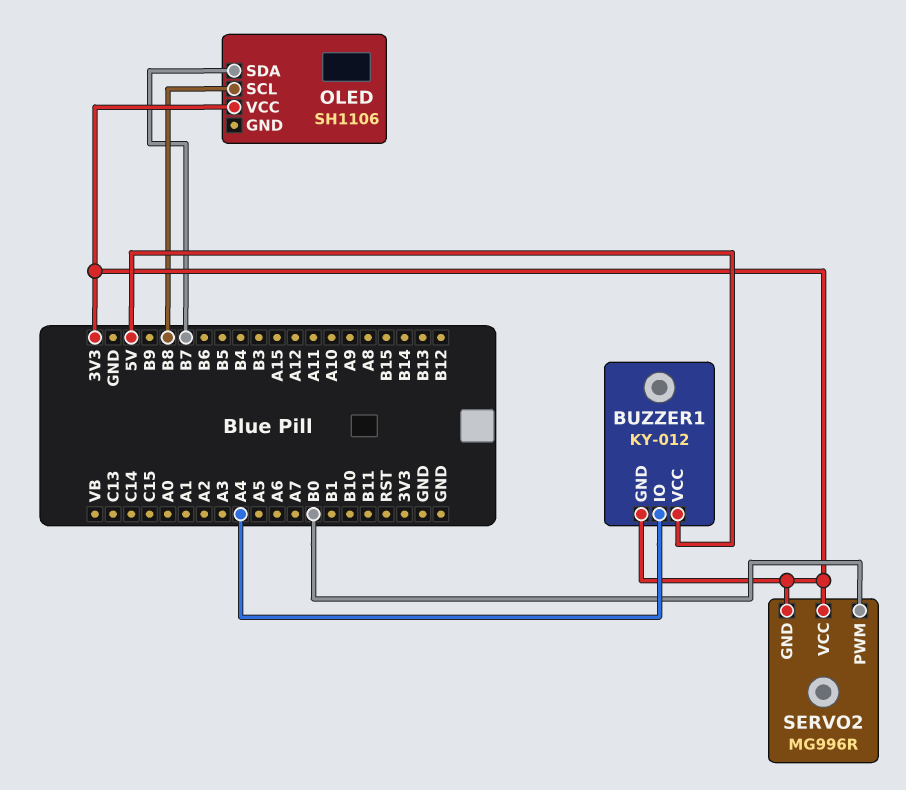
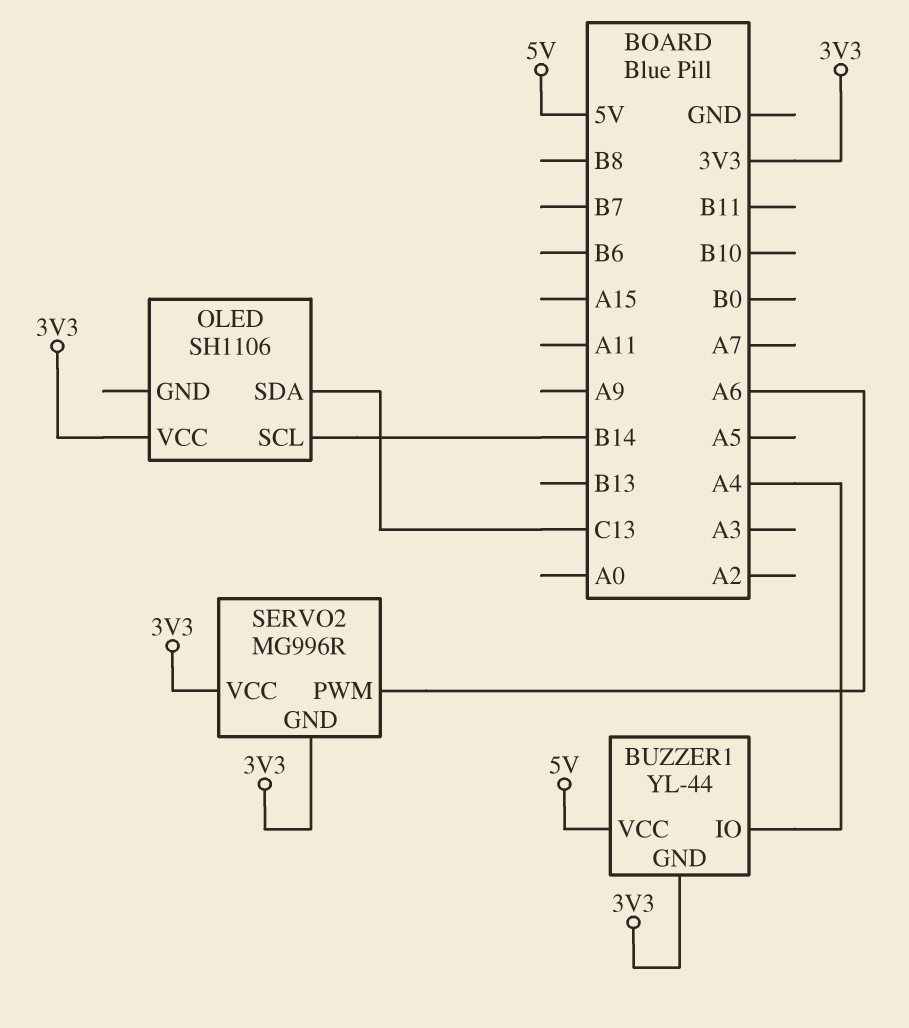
BUZZER1: KY-012 -> YL-44
OLED pin SCL: B8 -> B14
OLED pin SDA: B7 -> C13
SERVO2 pin PWM: B0 -> A6

